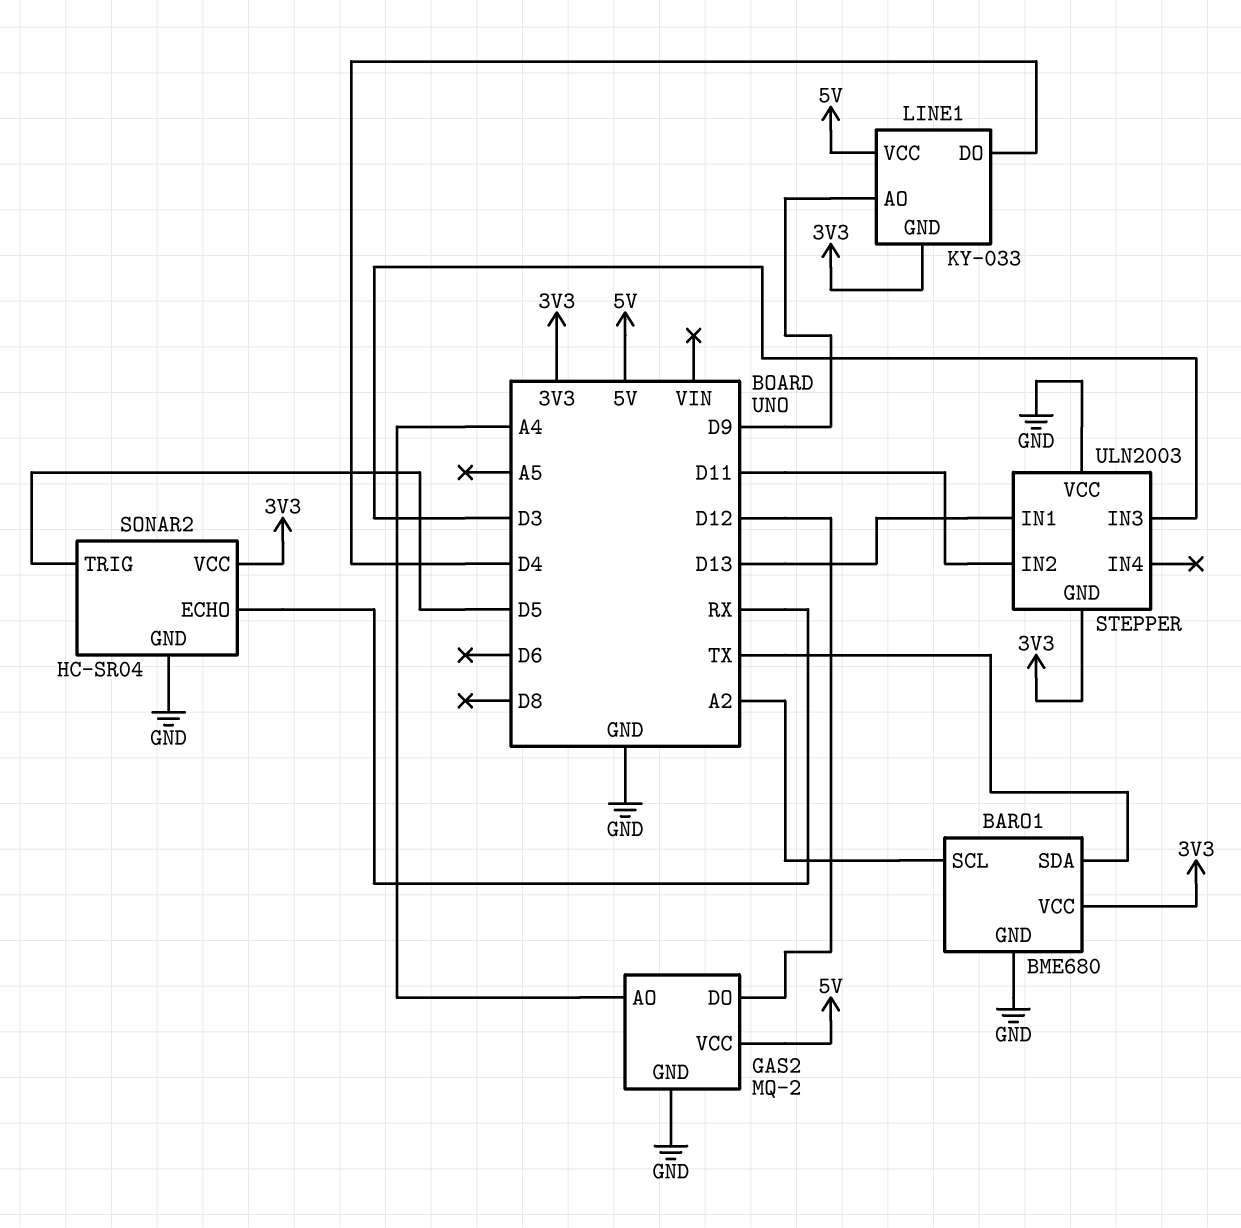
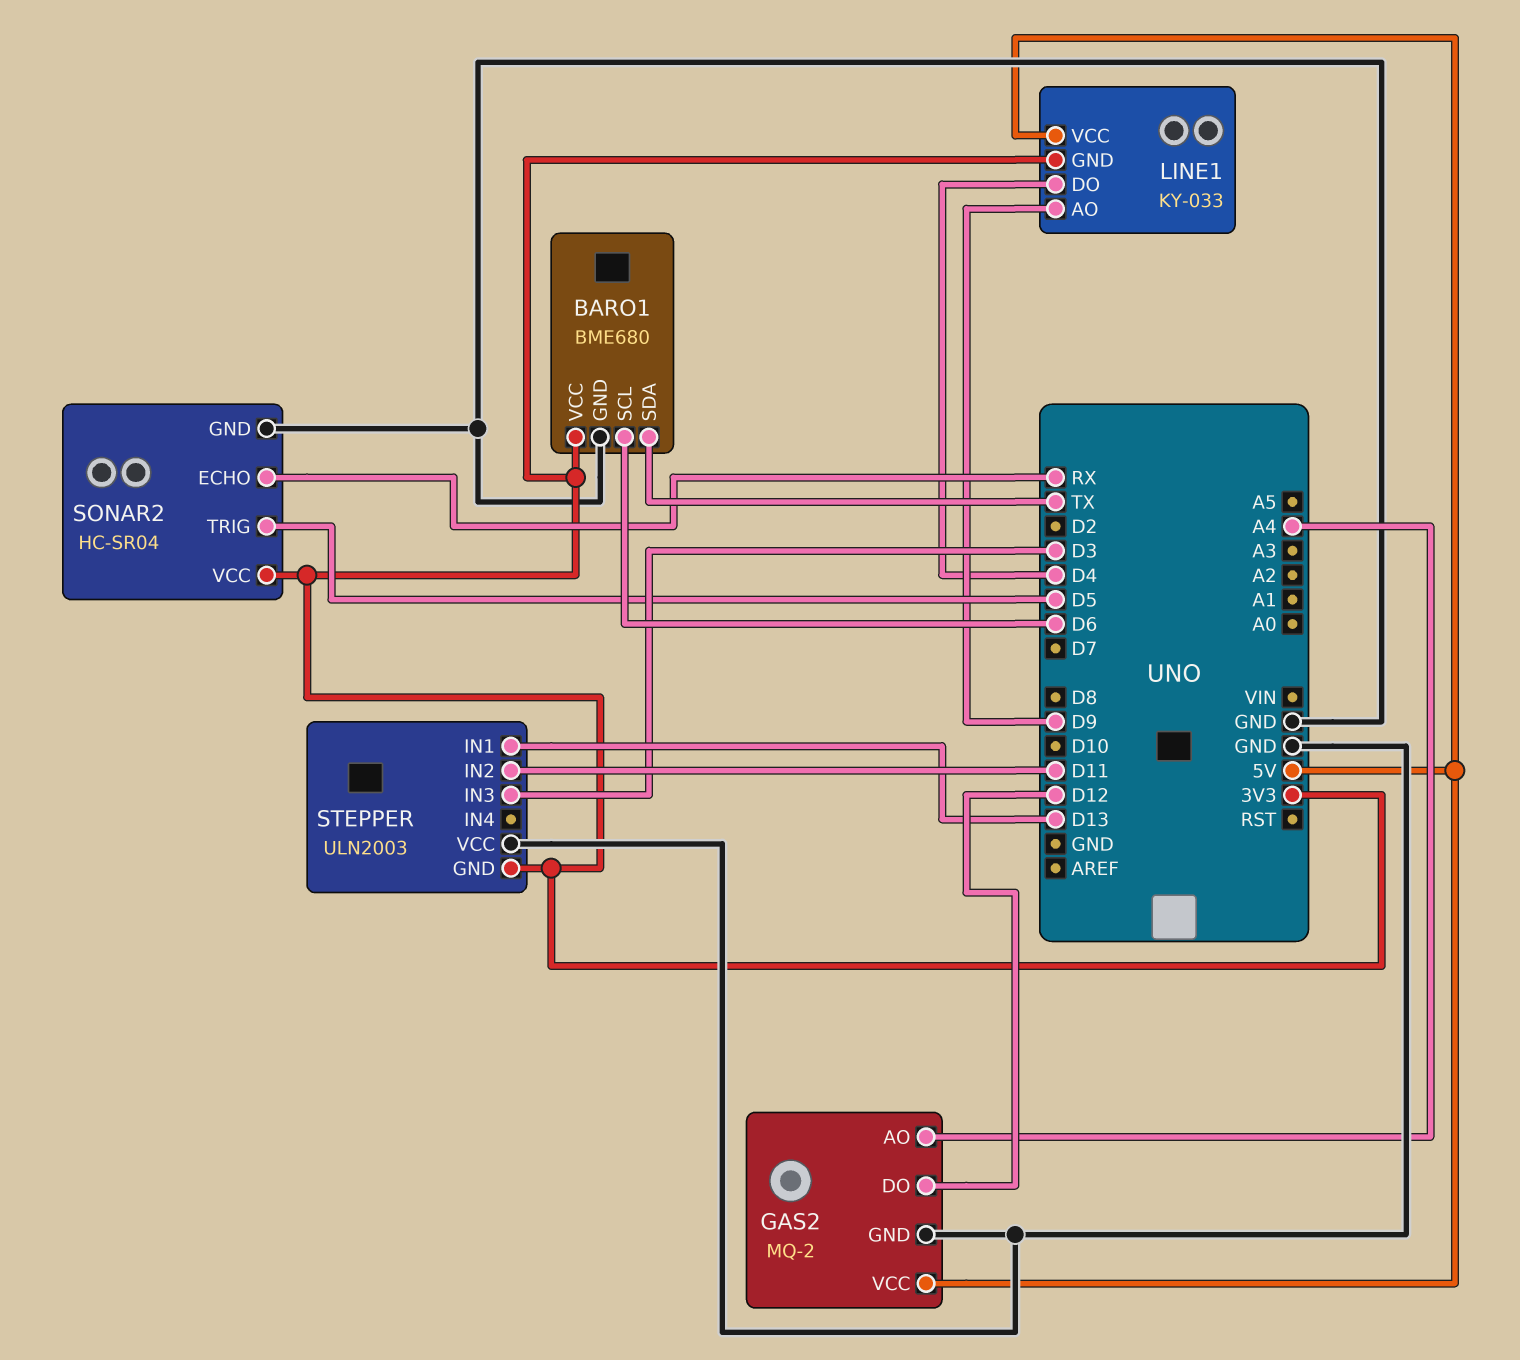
BARO1 pin SCL: A2 -> D6

